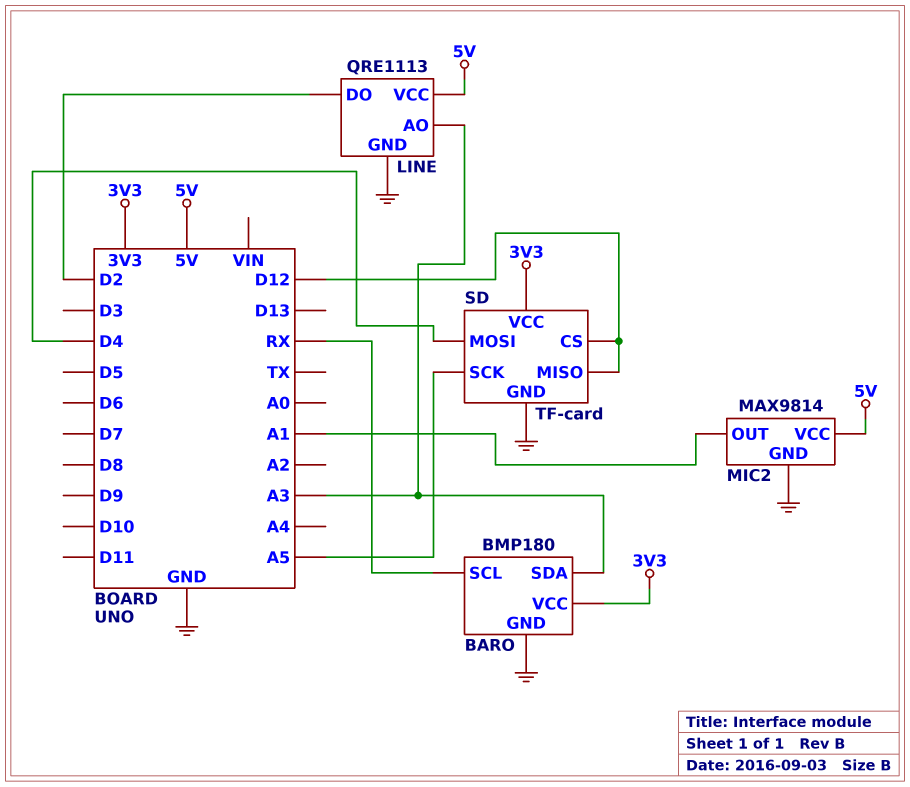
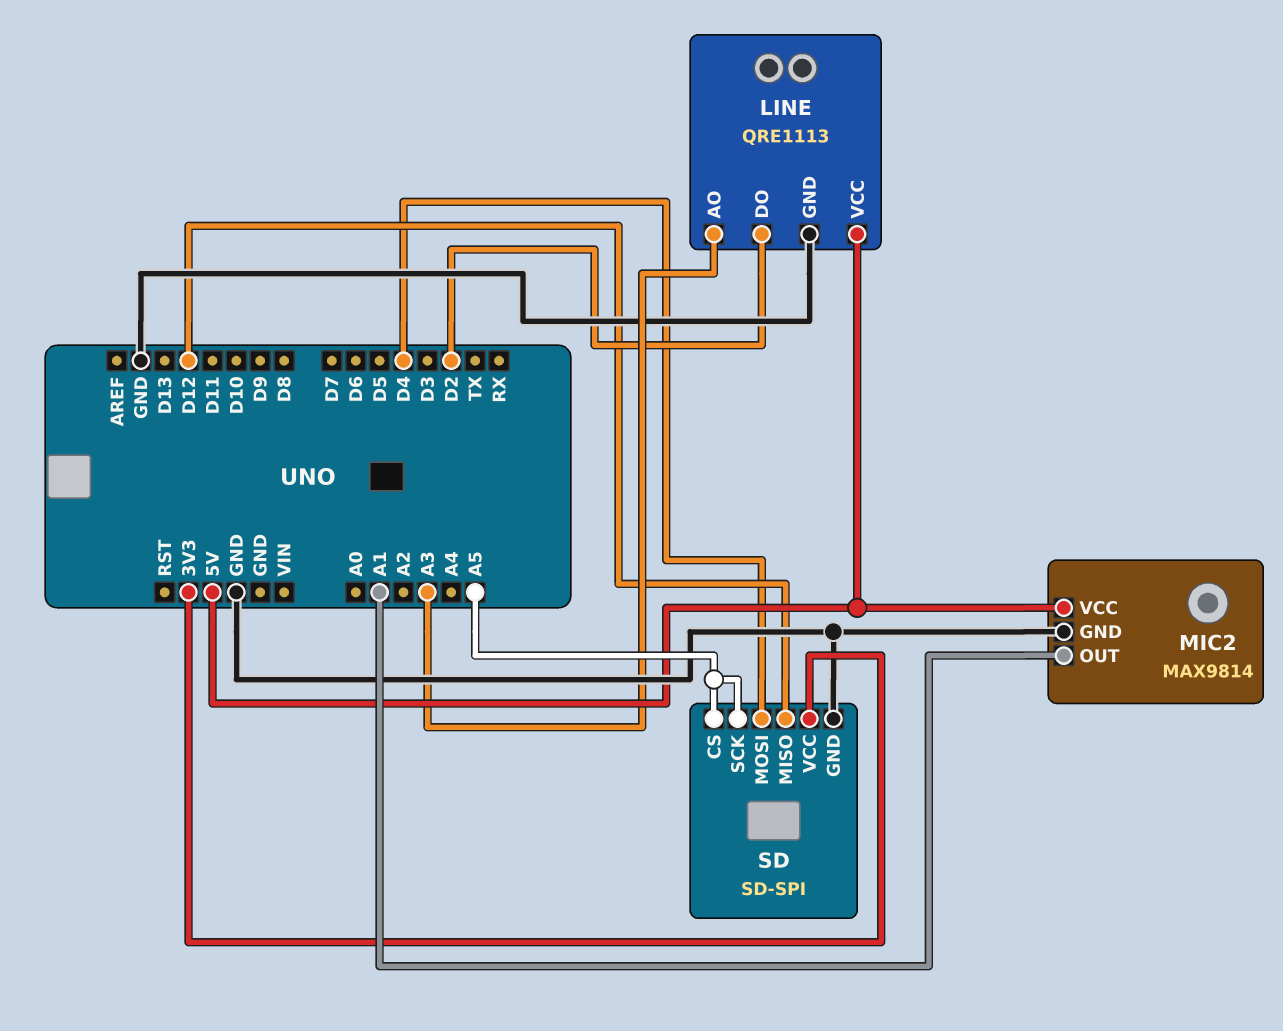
BARO: BMP180 -> none
BARO pin GND: GND -> none
BARO pin SCL: RX -> none
BARO pin SDA: A3 -> none
BARO pin VCC: 3V3 -> none
SD: TF-card -> SD-SPI
SD pin CS: D12 -> A5

